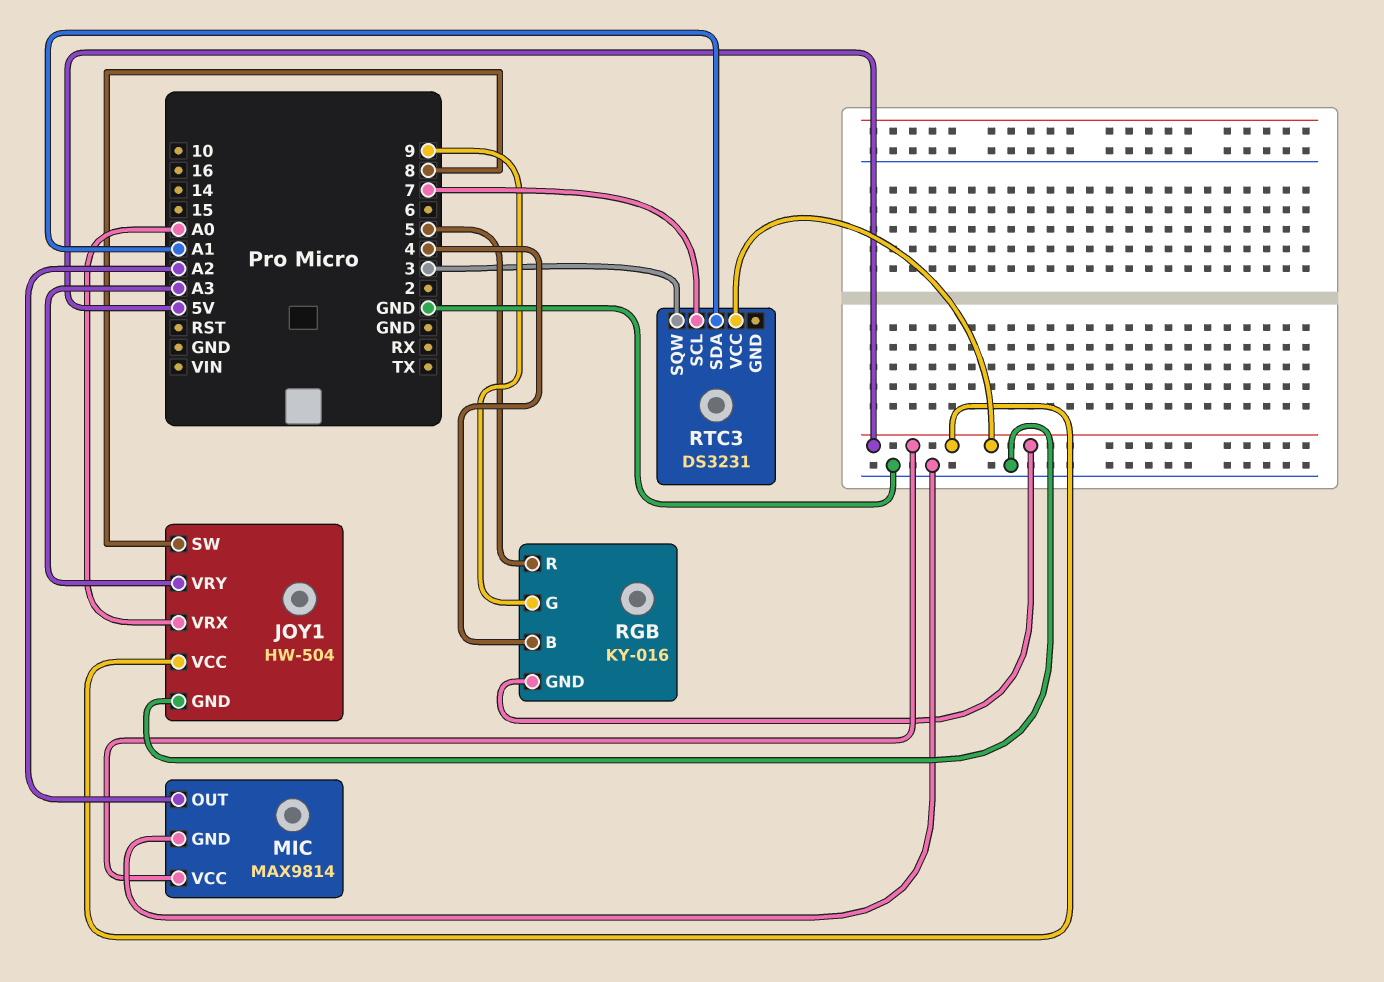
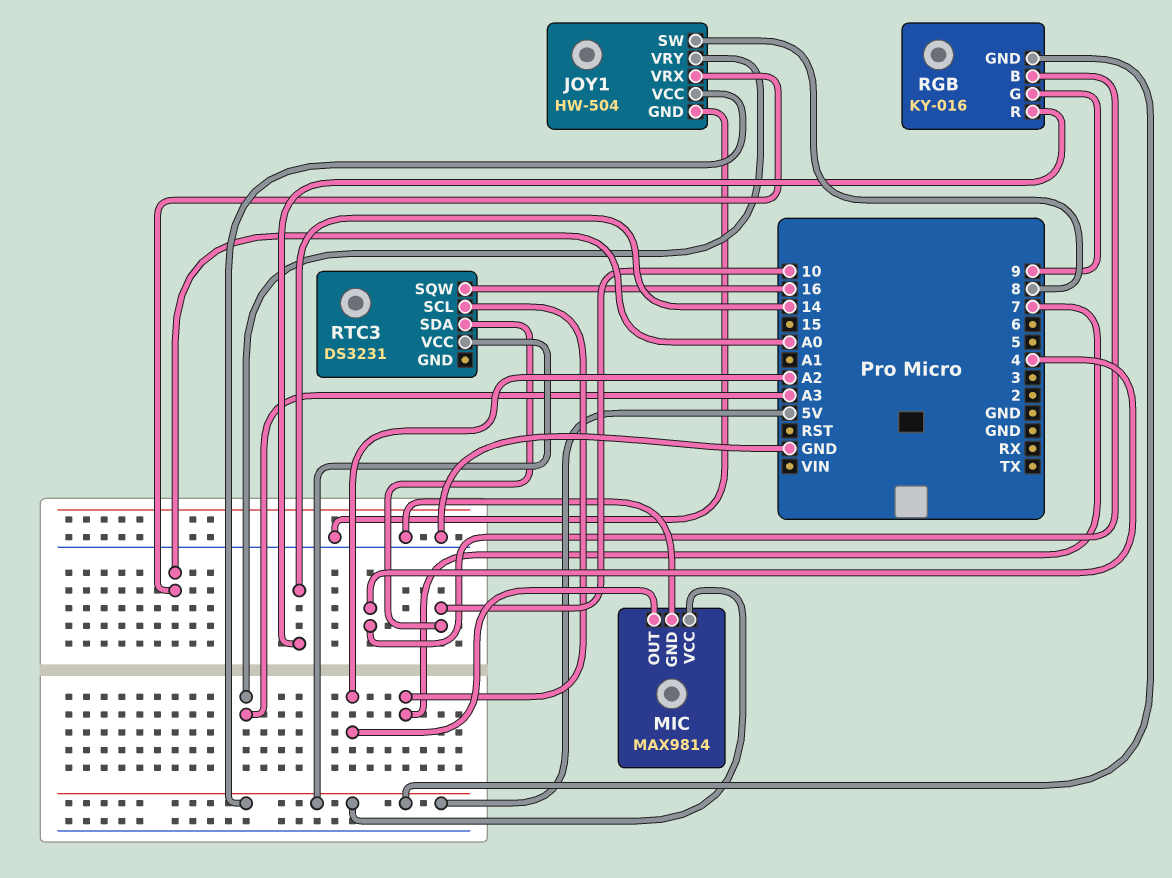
RGB pin R: 5 -> 14
RTC3 pin SDA: A1 -> 10
RTC3 pin SQW: 3 -> 16

